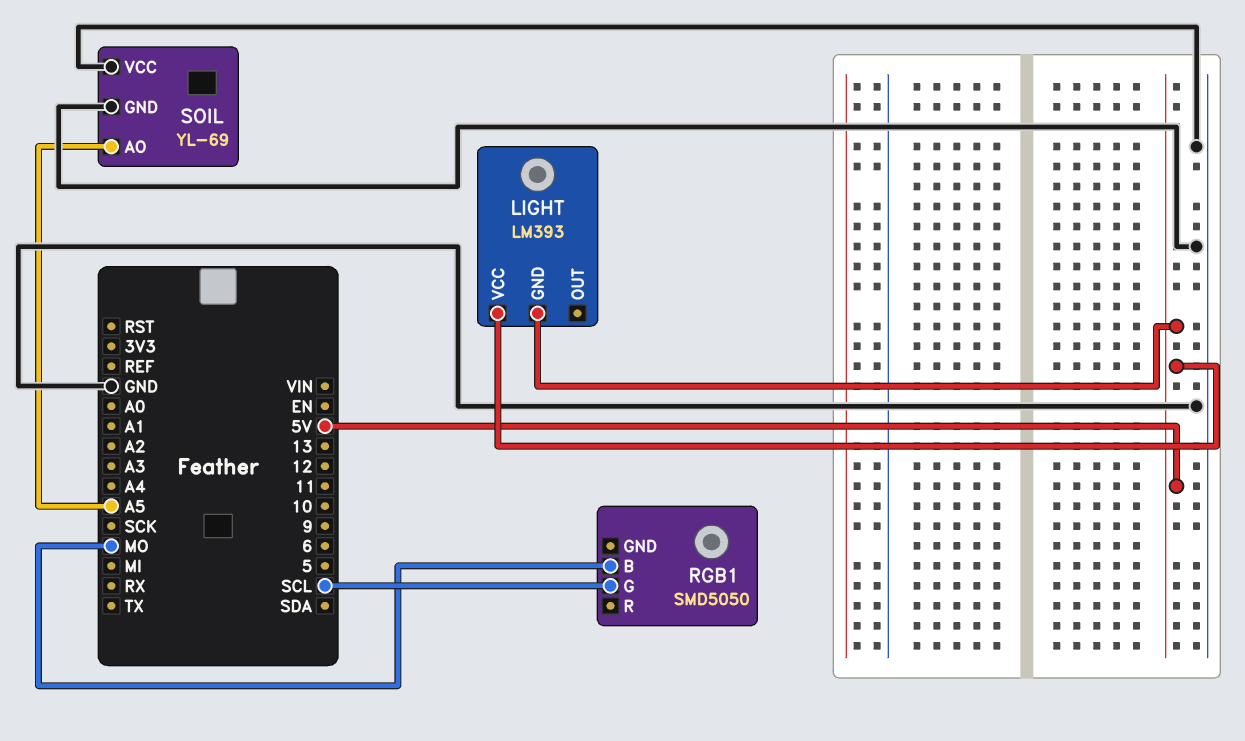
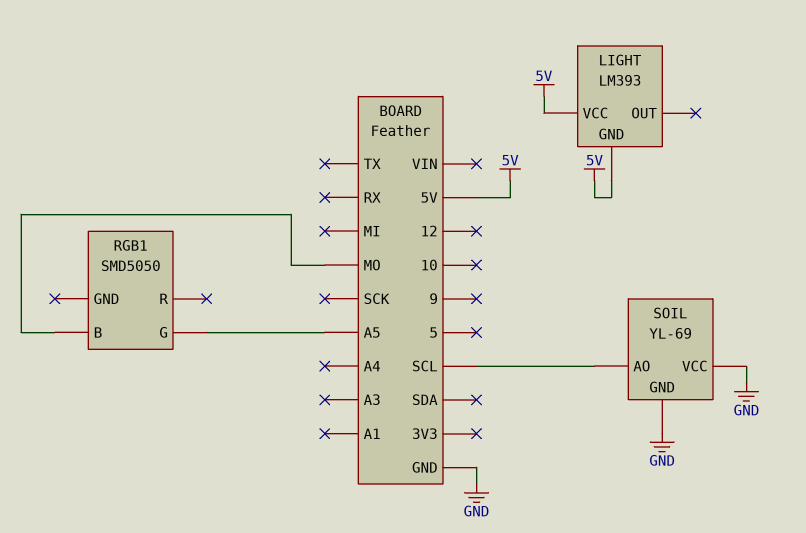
RGB1 pin G: SCL -> A5
SOIL pin AO: A5 -> SCL

